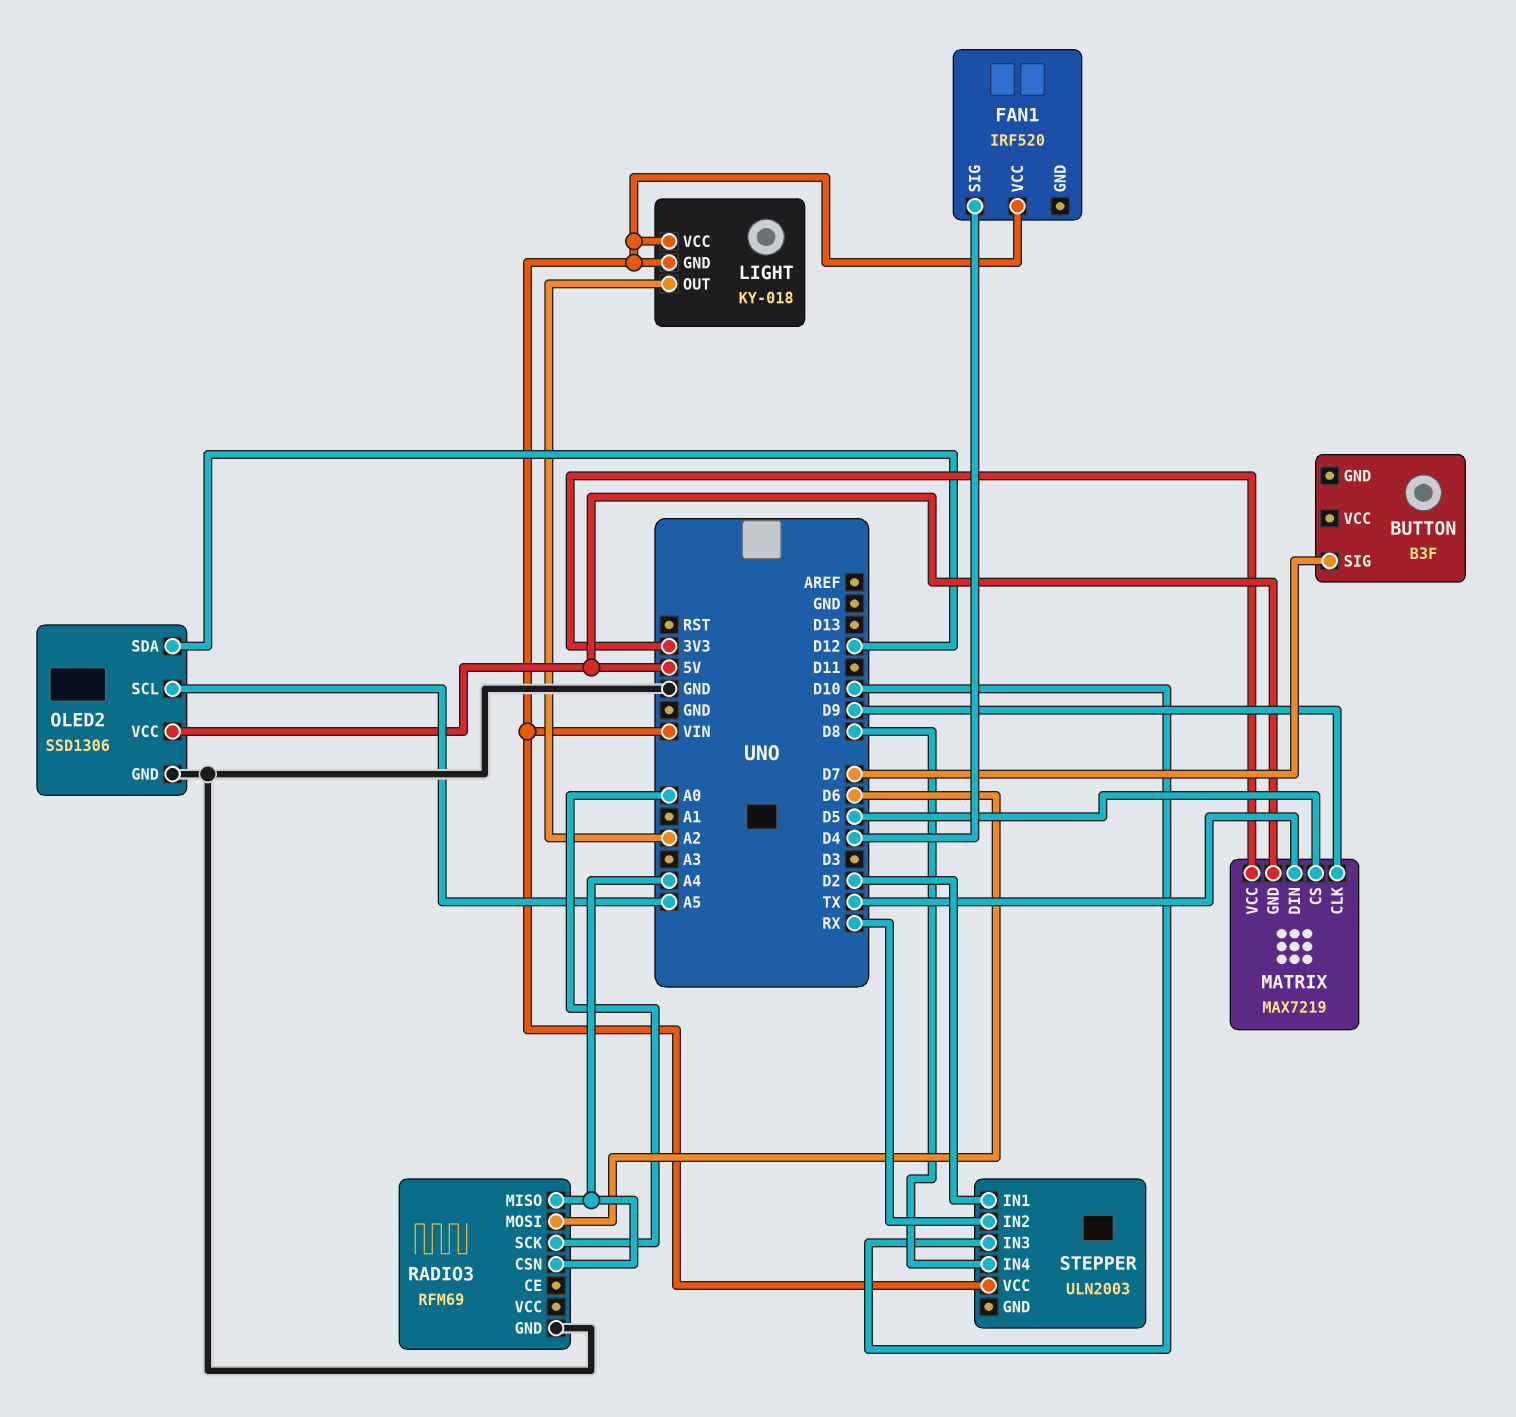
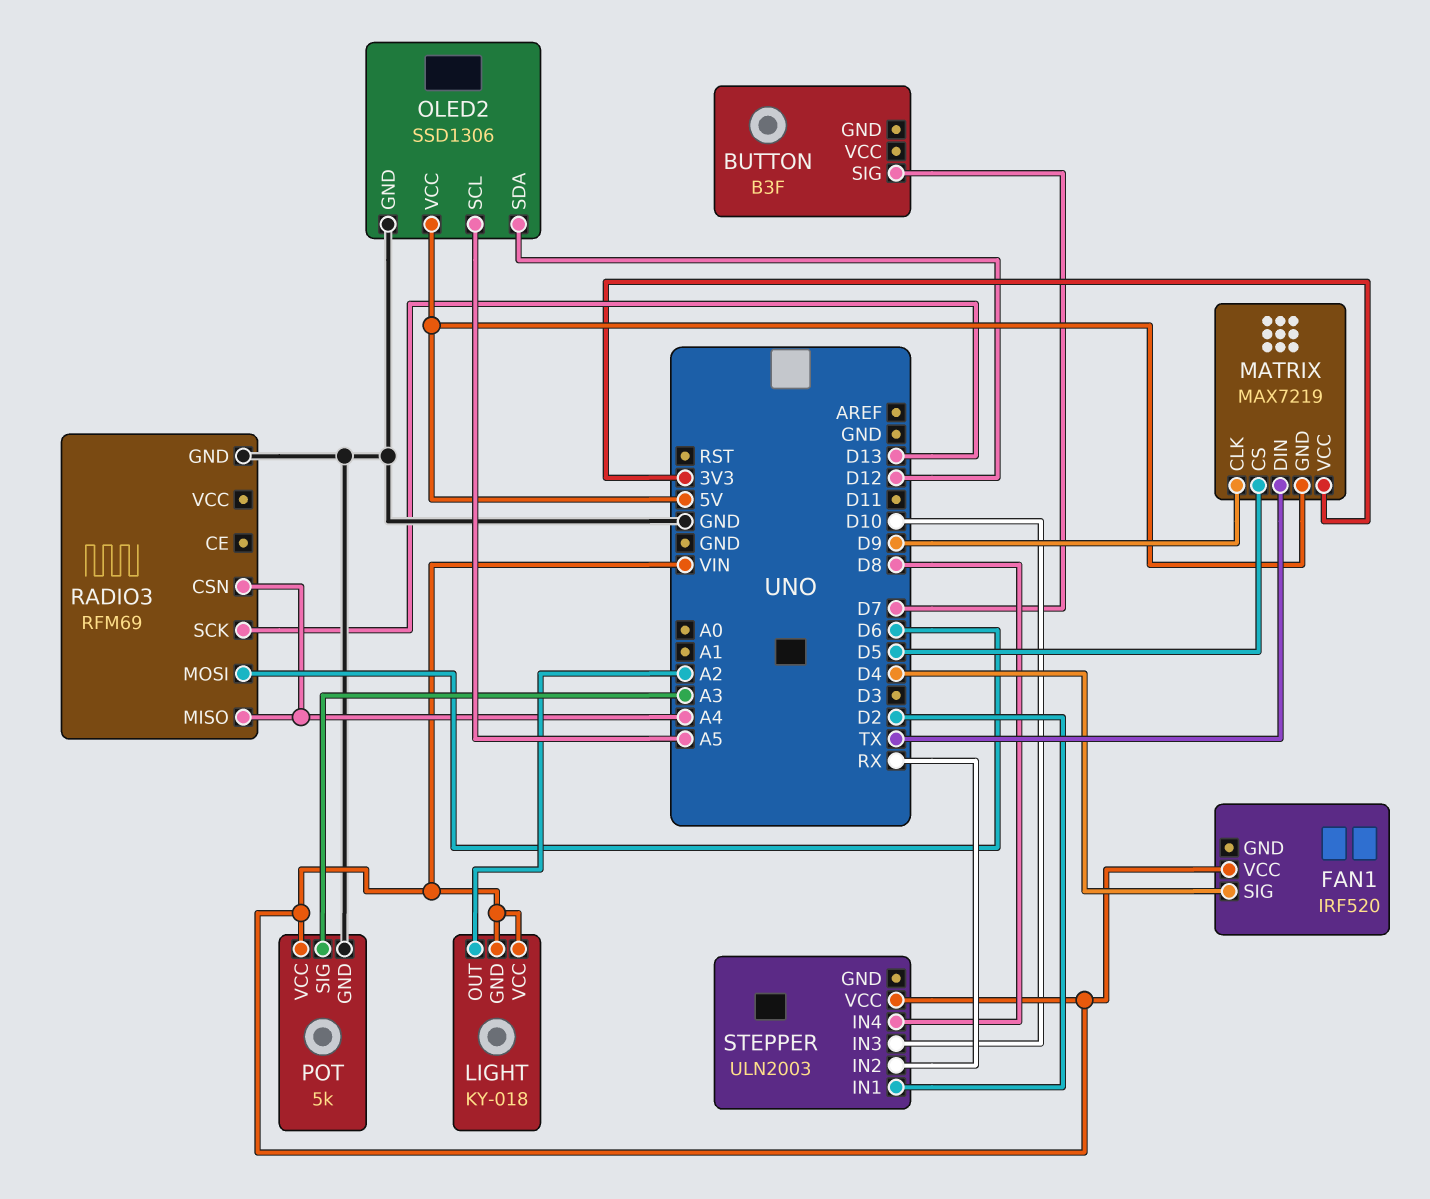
POT: none -> 5k
POT pin GND: none -> GND
POT pin SIG: none -> A3
POT pin VCC: none -> VIN
RADIO3 pin SCK: A0 -> D13

